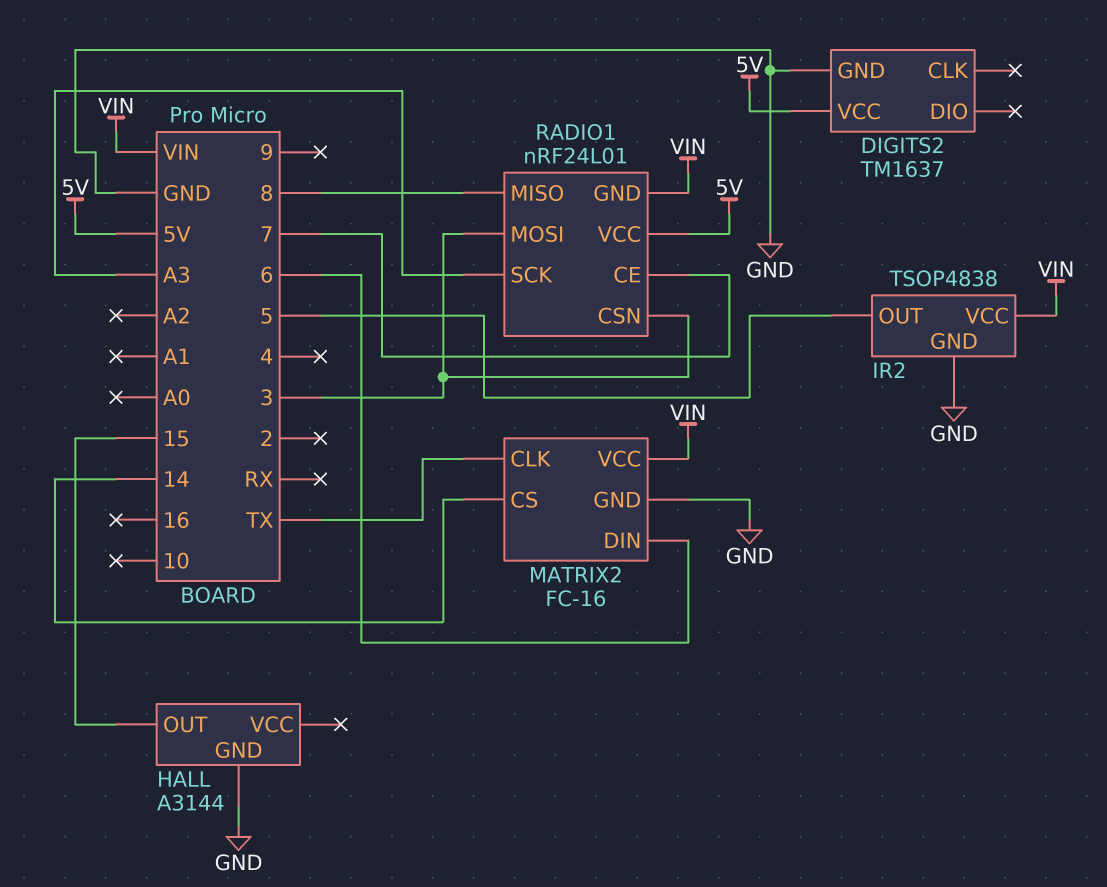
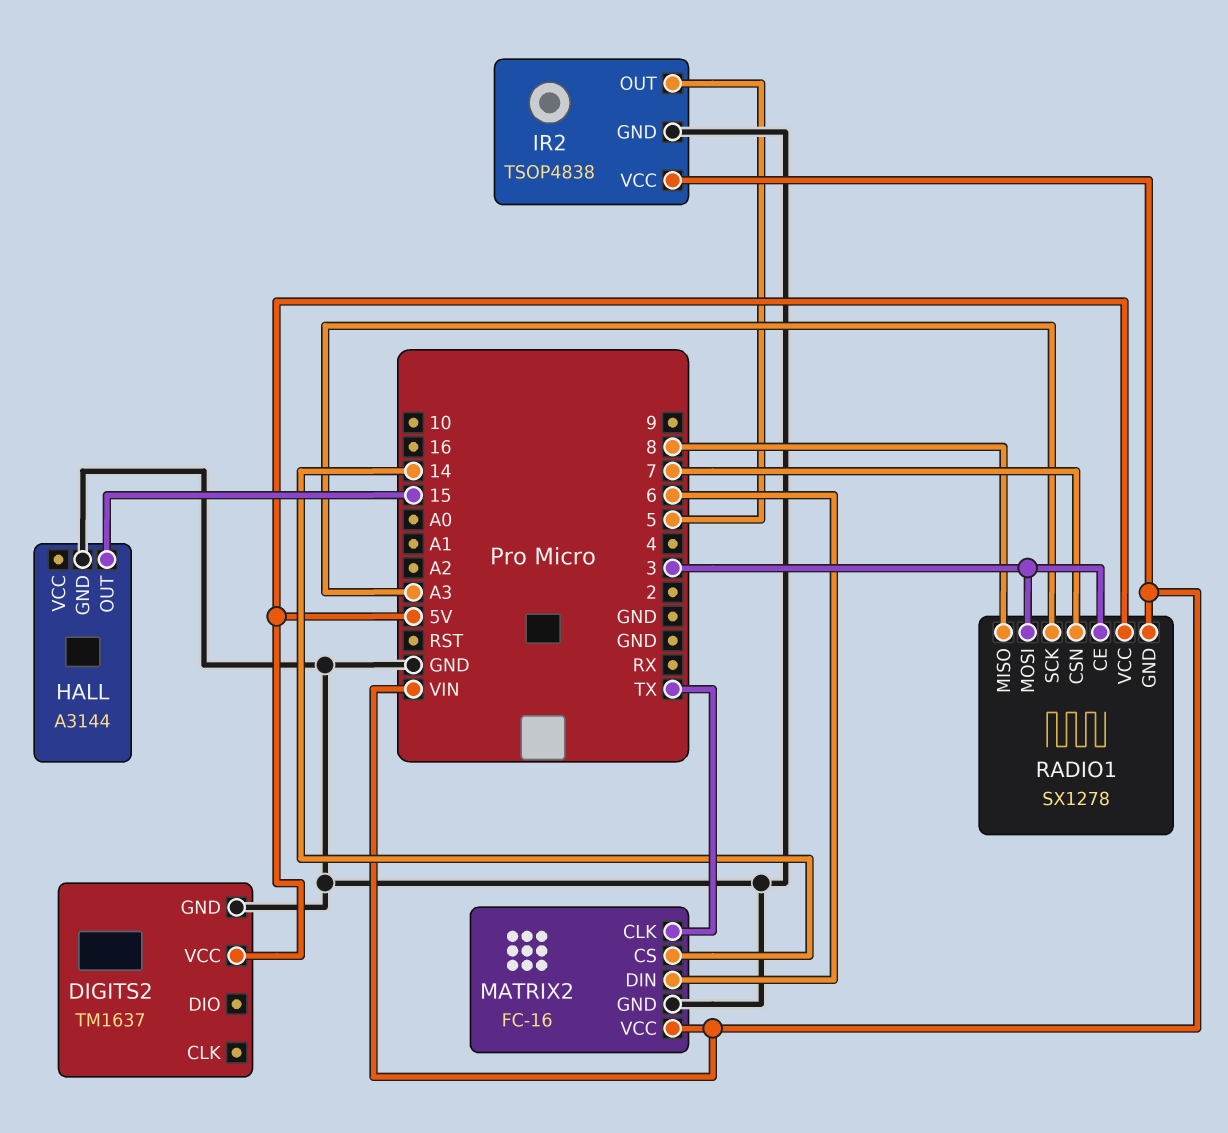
RADIO1: nRF24L01 -> SX1278
RADIO1 pin CE: 7 -> 3
RADIO1 pin CSN: 3 -> 7

